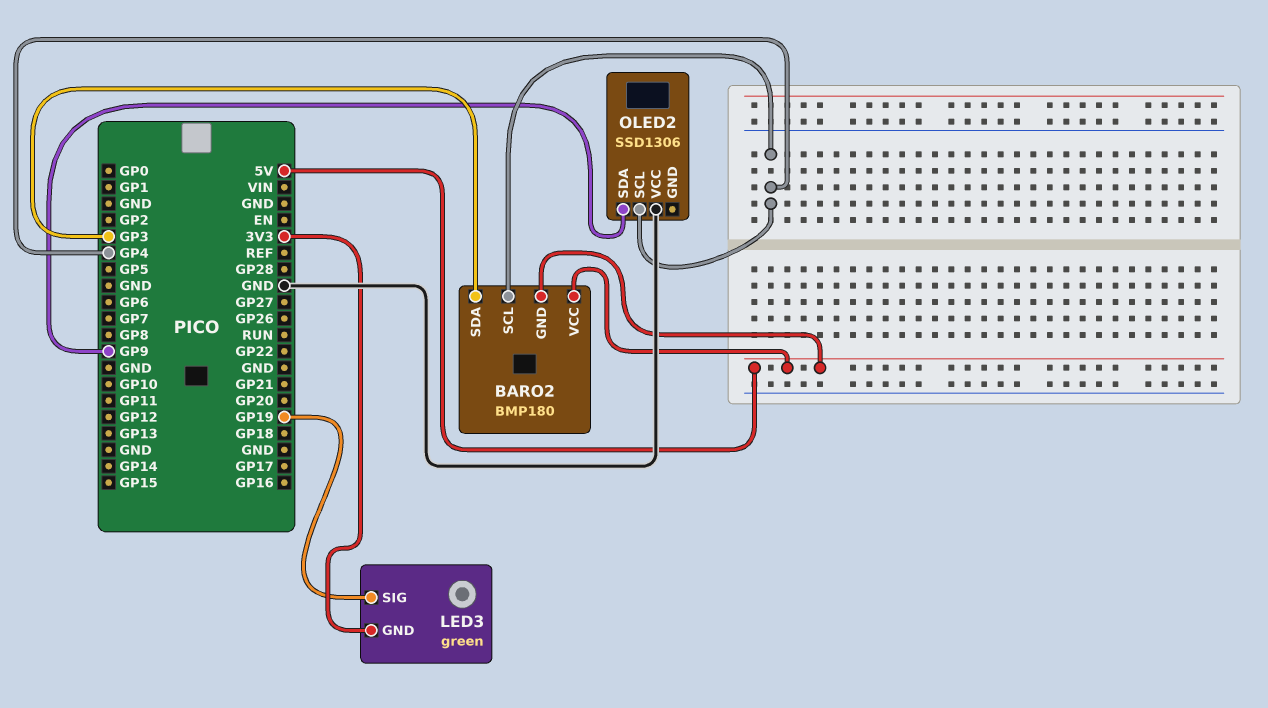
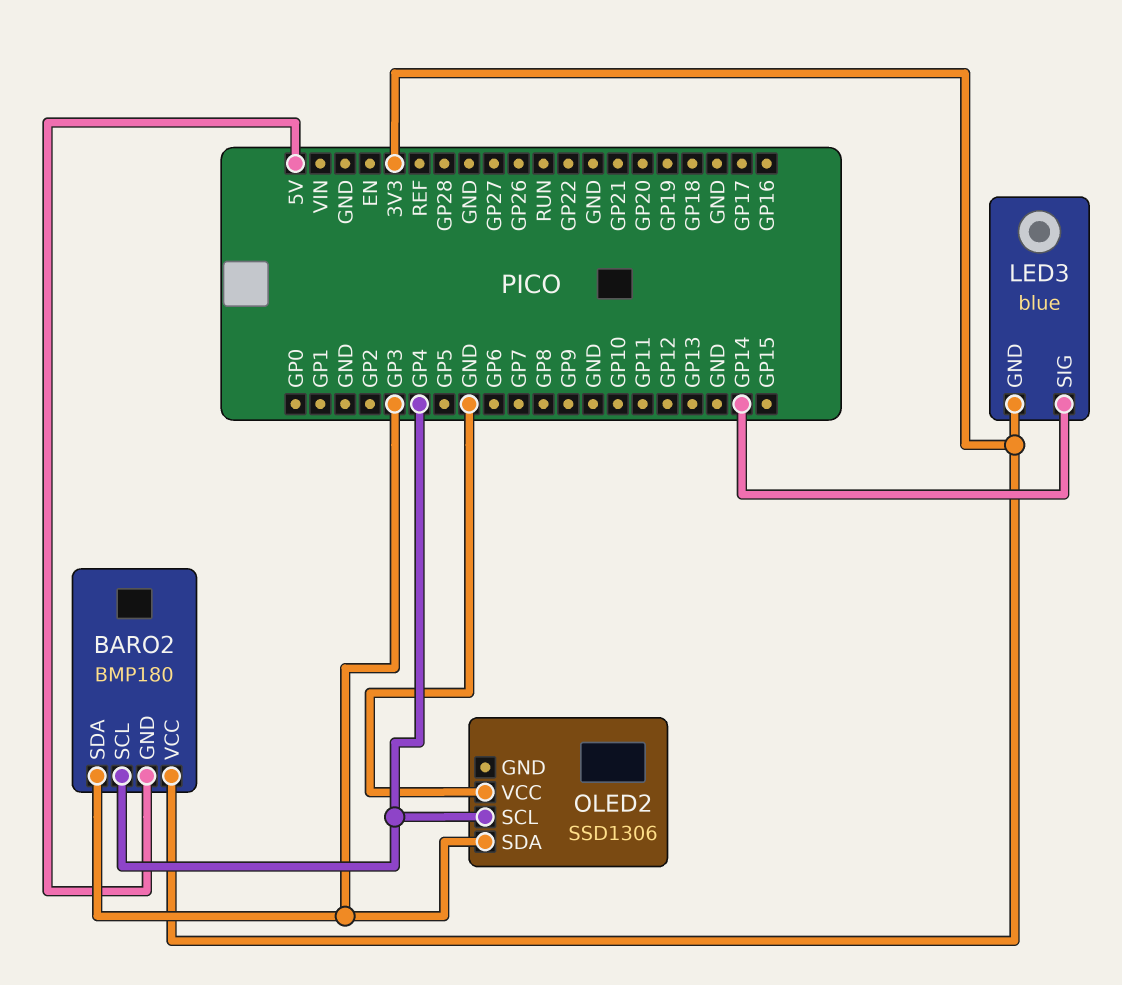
BARO2 pin VCC: 5V -> 3V3
LED3: green -> blue
LED3 pin SIG: GP19 -> GP14
OLED2 pin SDA: GP9 -> GP3

